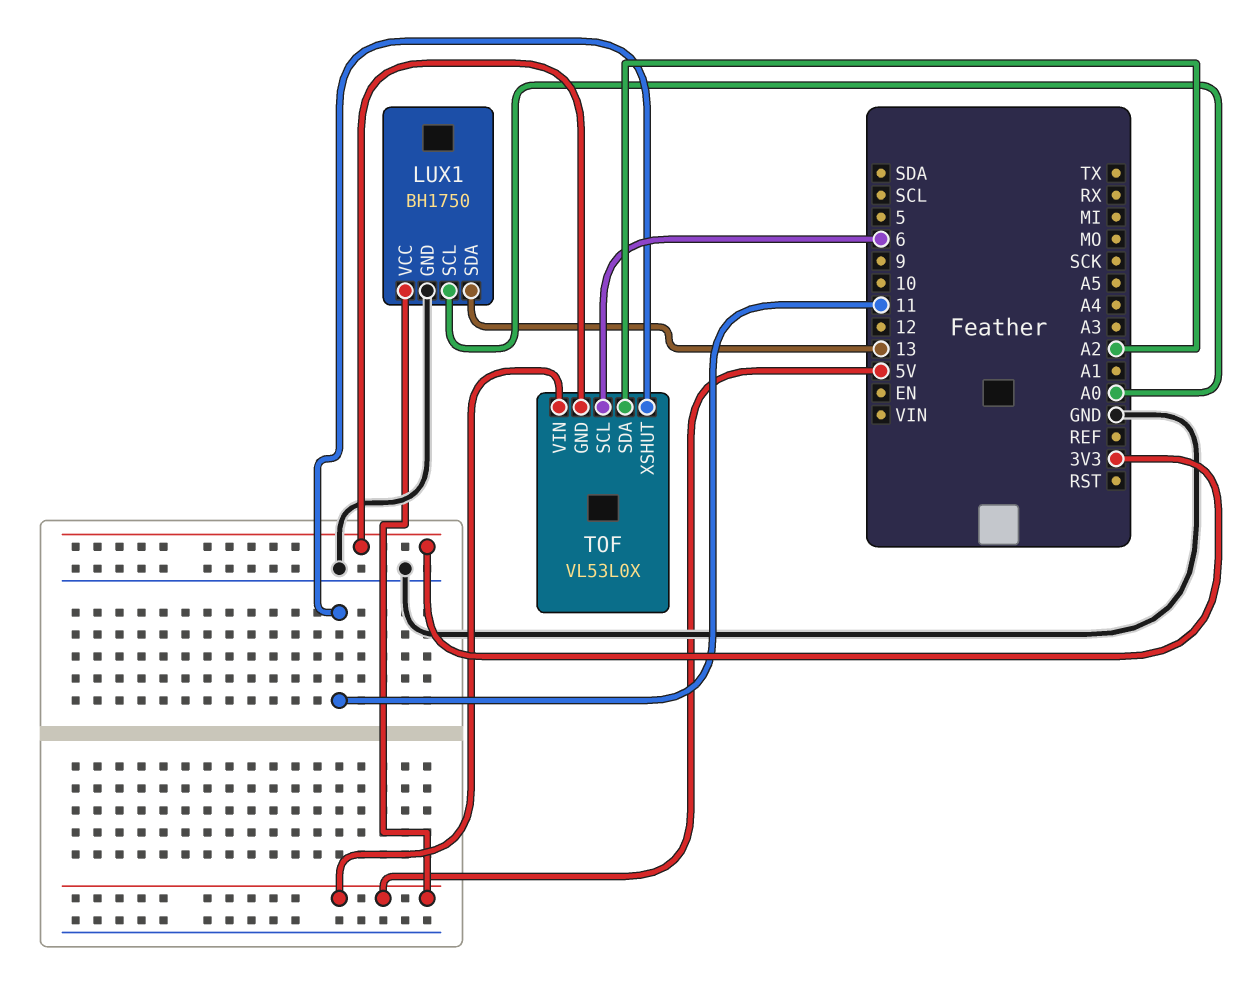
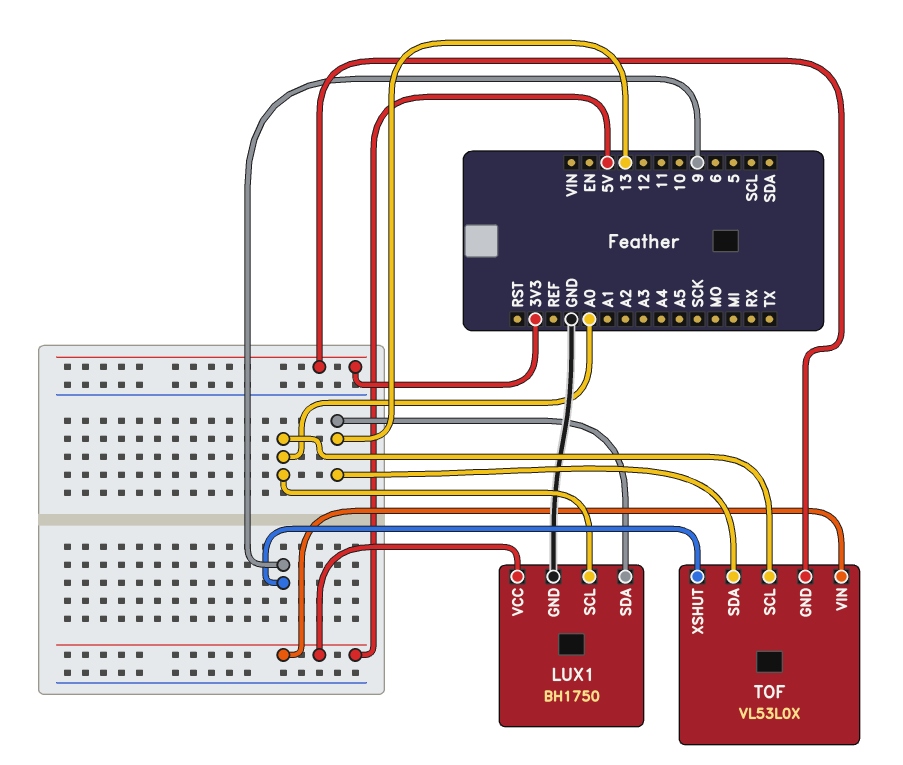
TOF pin SCL: 6 -> A0
TOF pin SDA: A2 -> 13
TOF pin XSHUT: 11 -> 9

